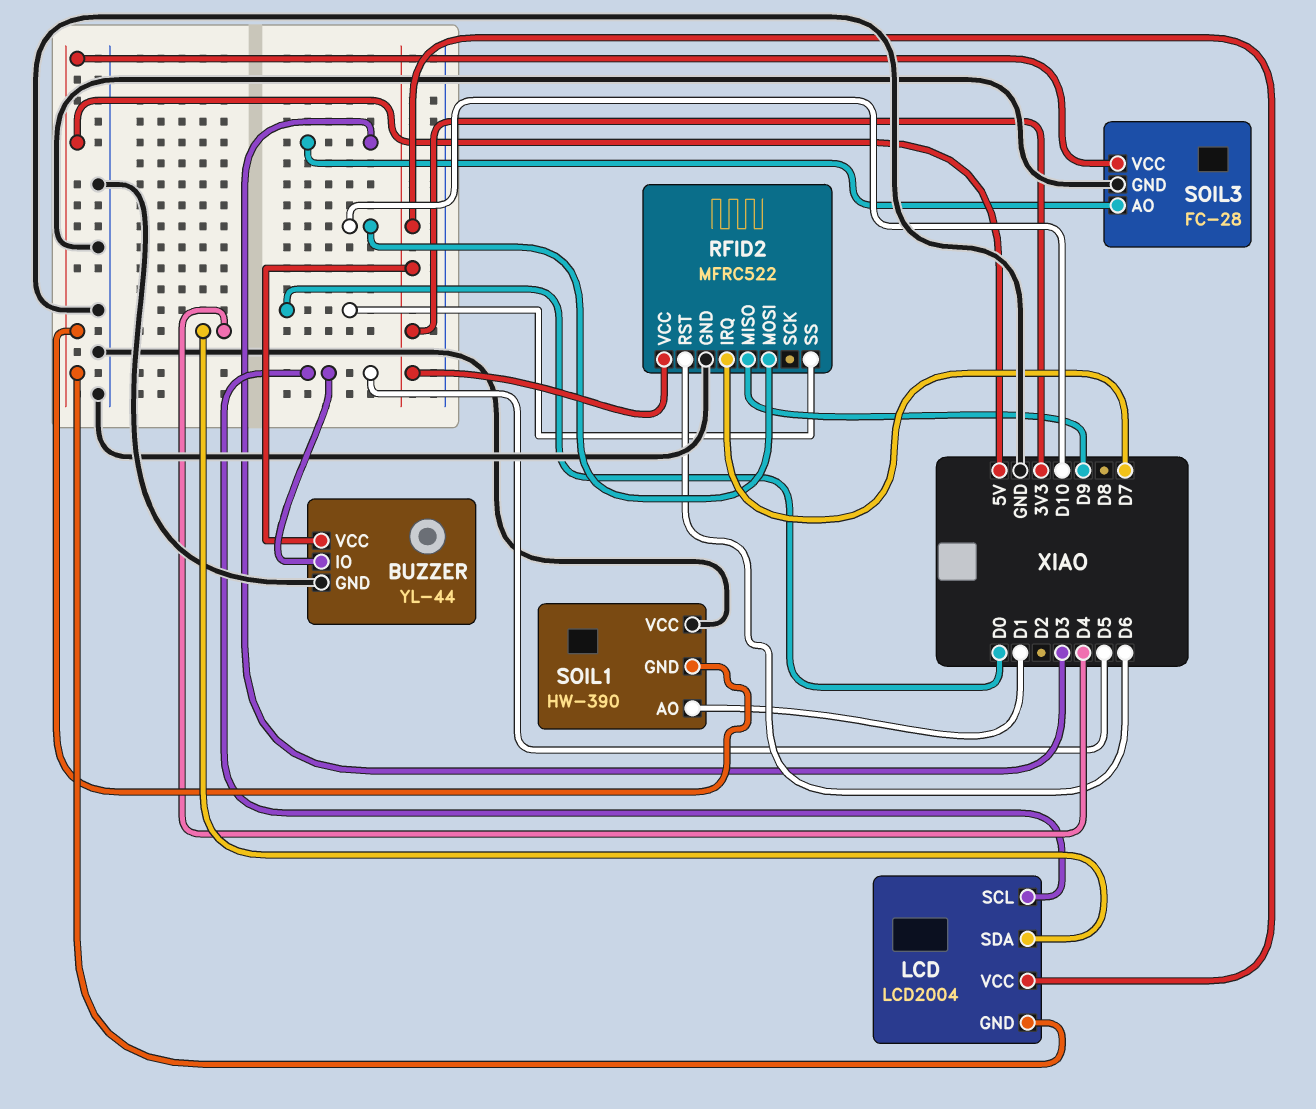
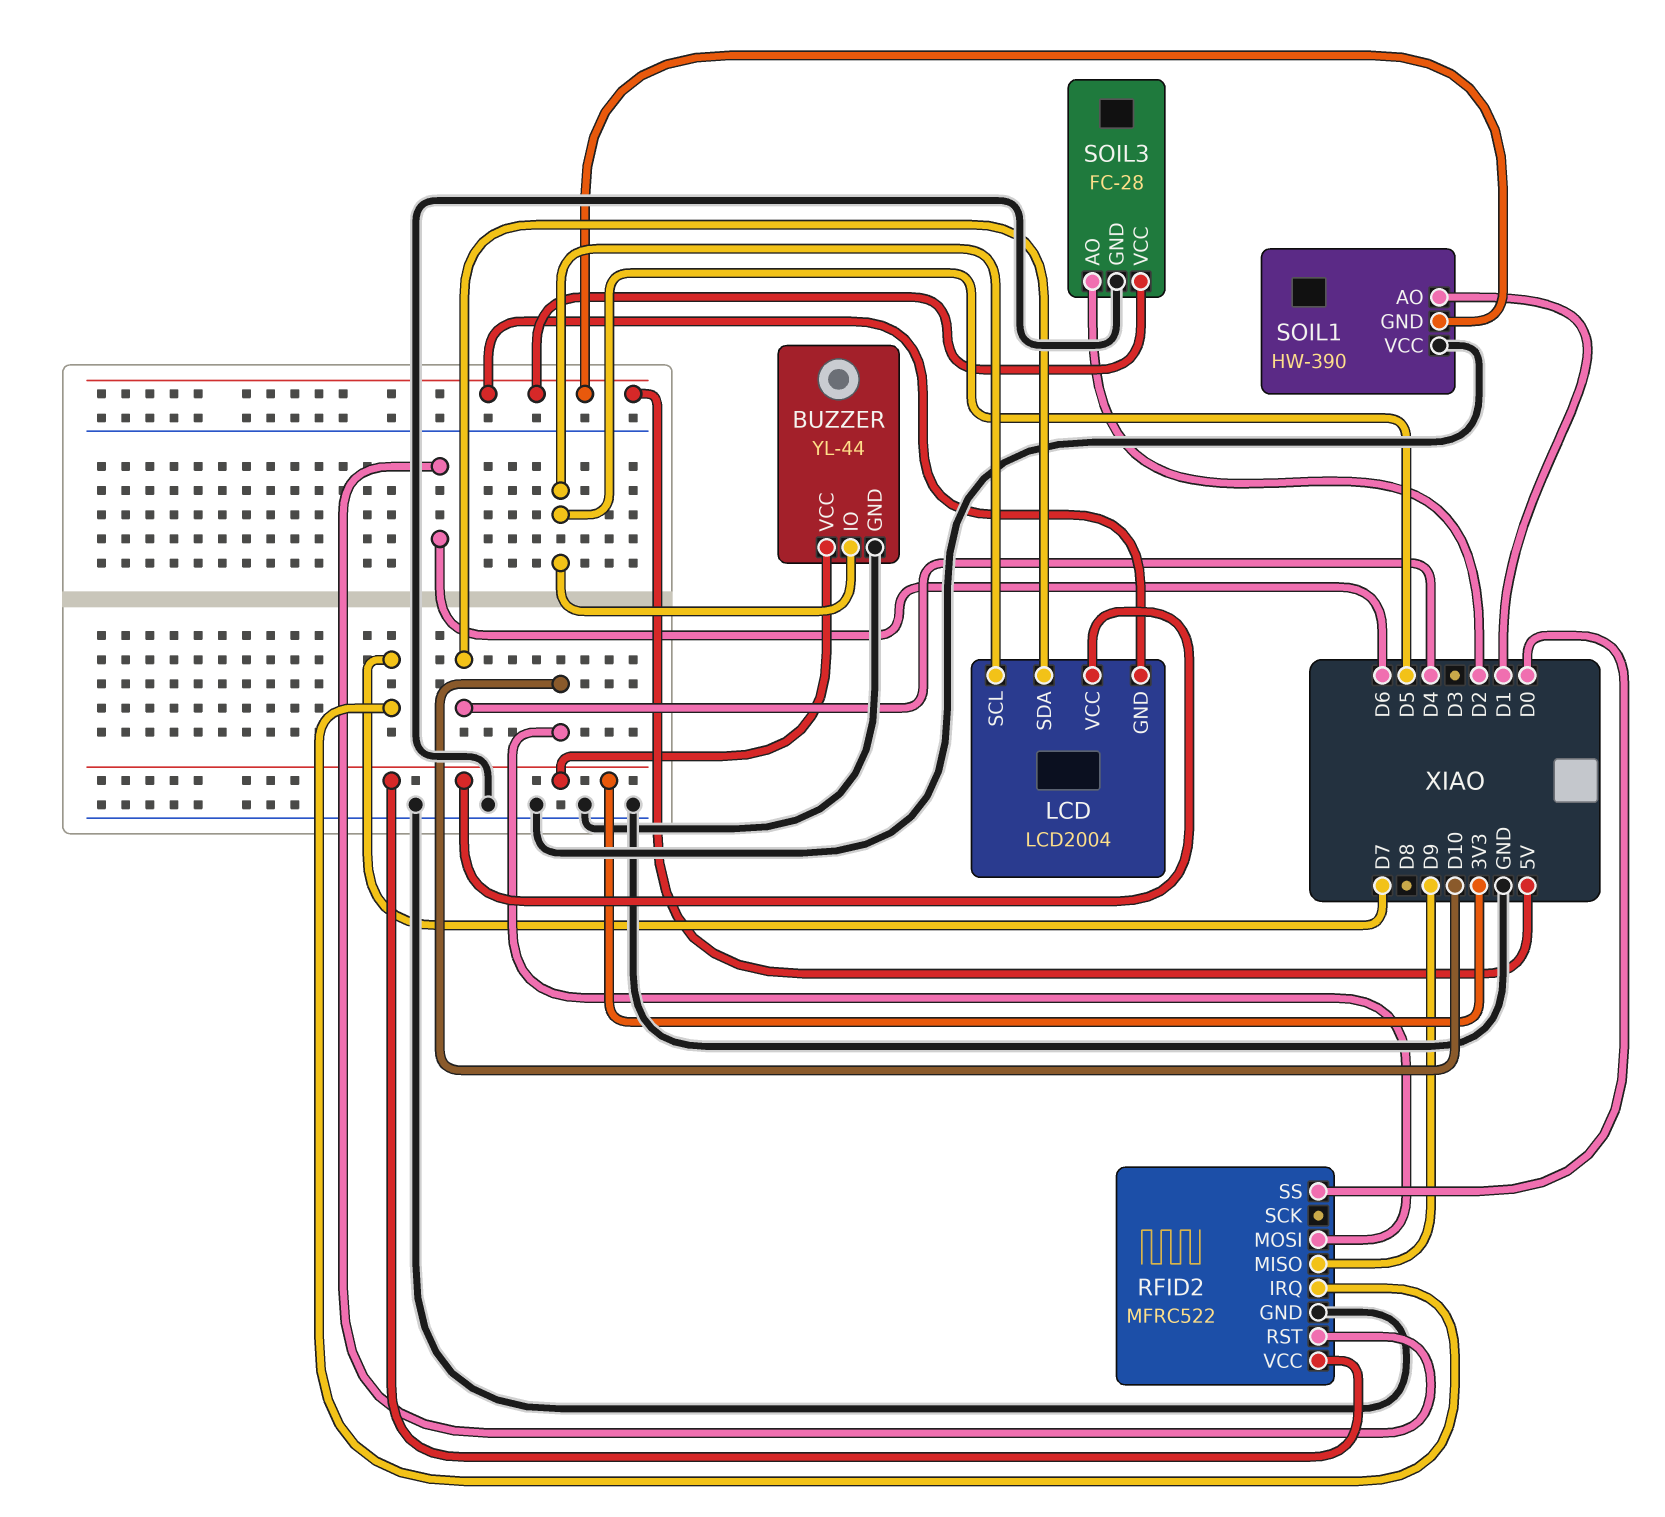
SOIL3 pin AO: D3 -> D2

